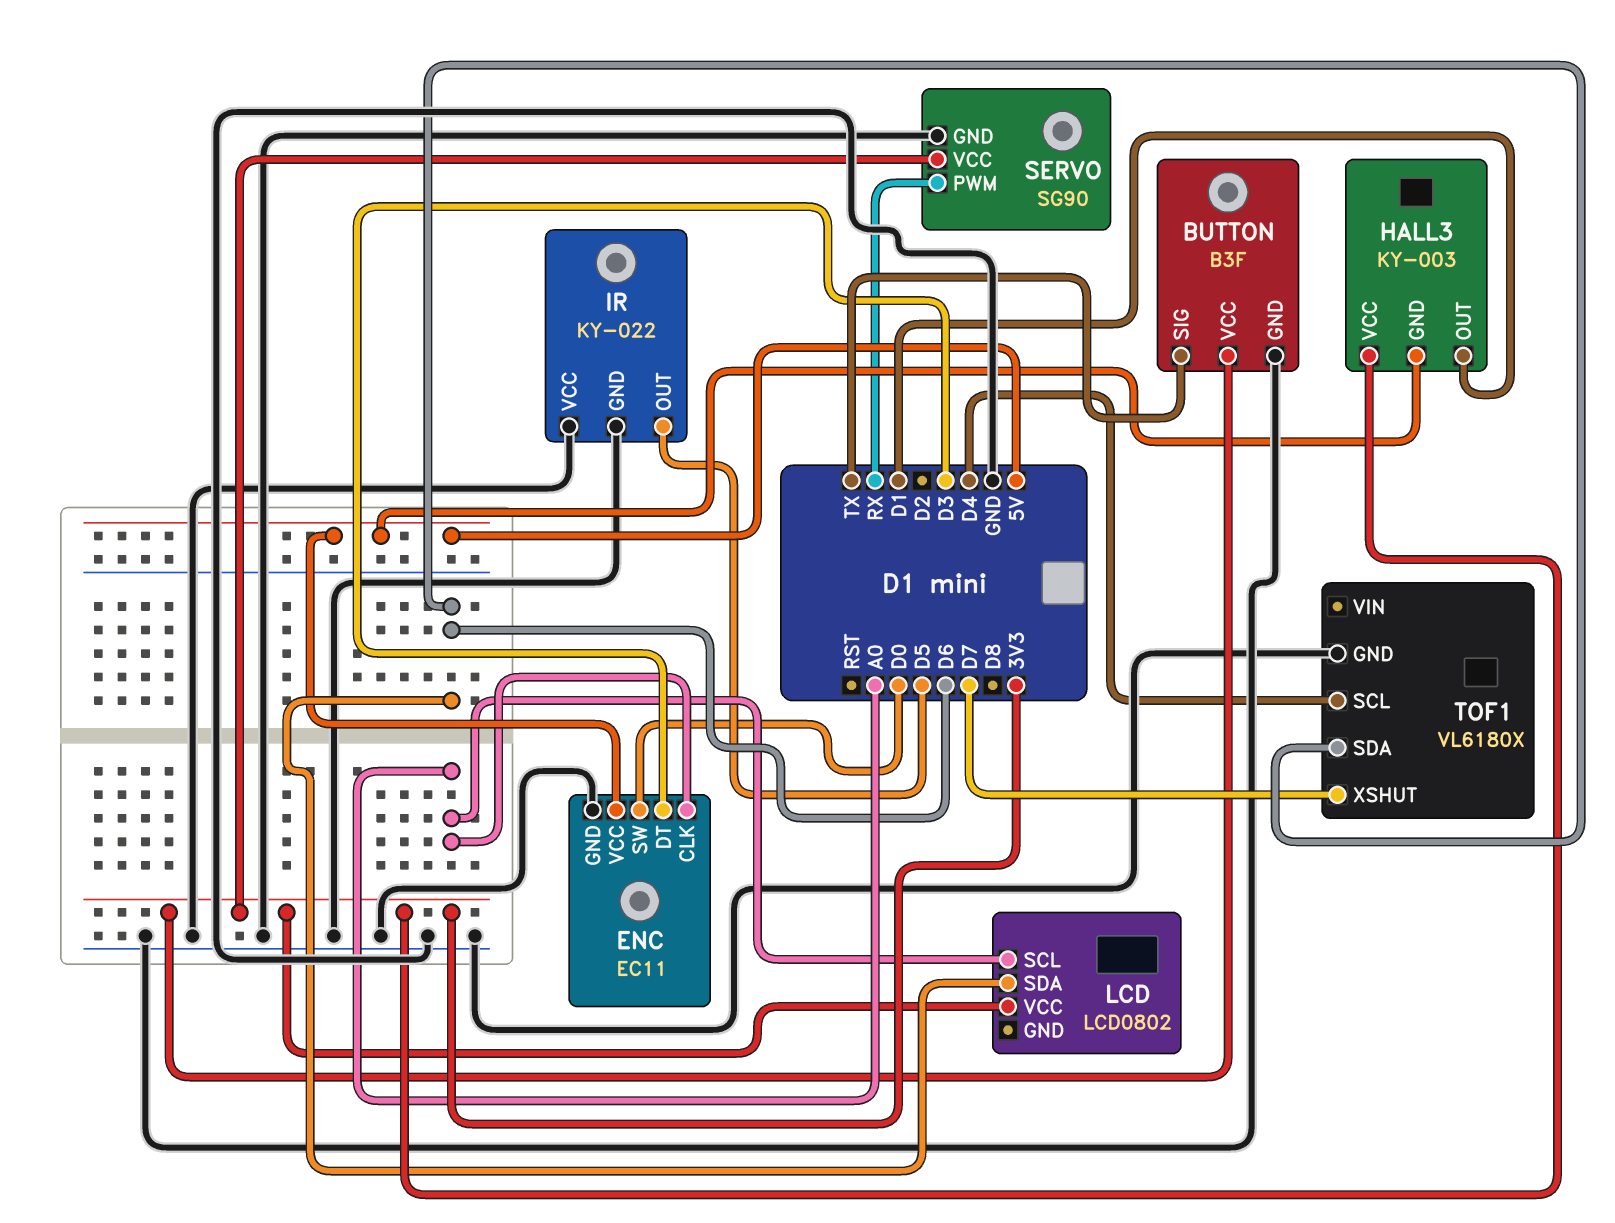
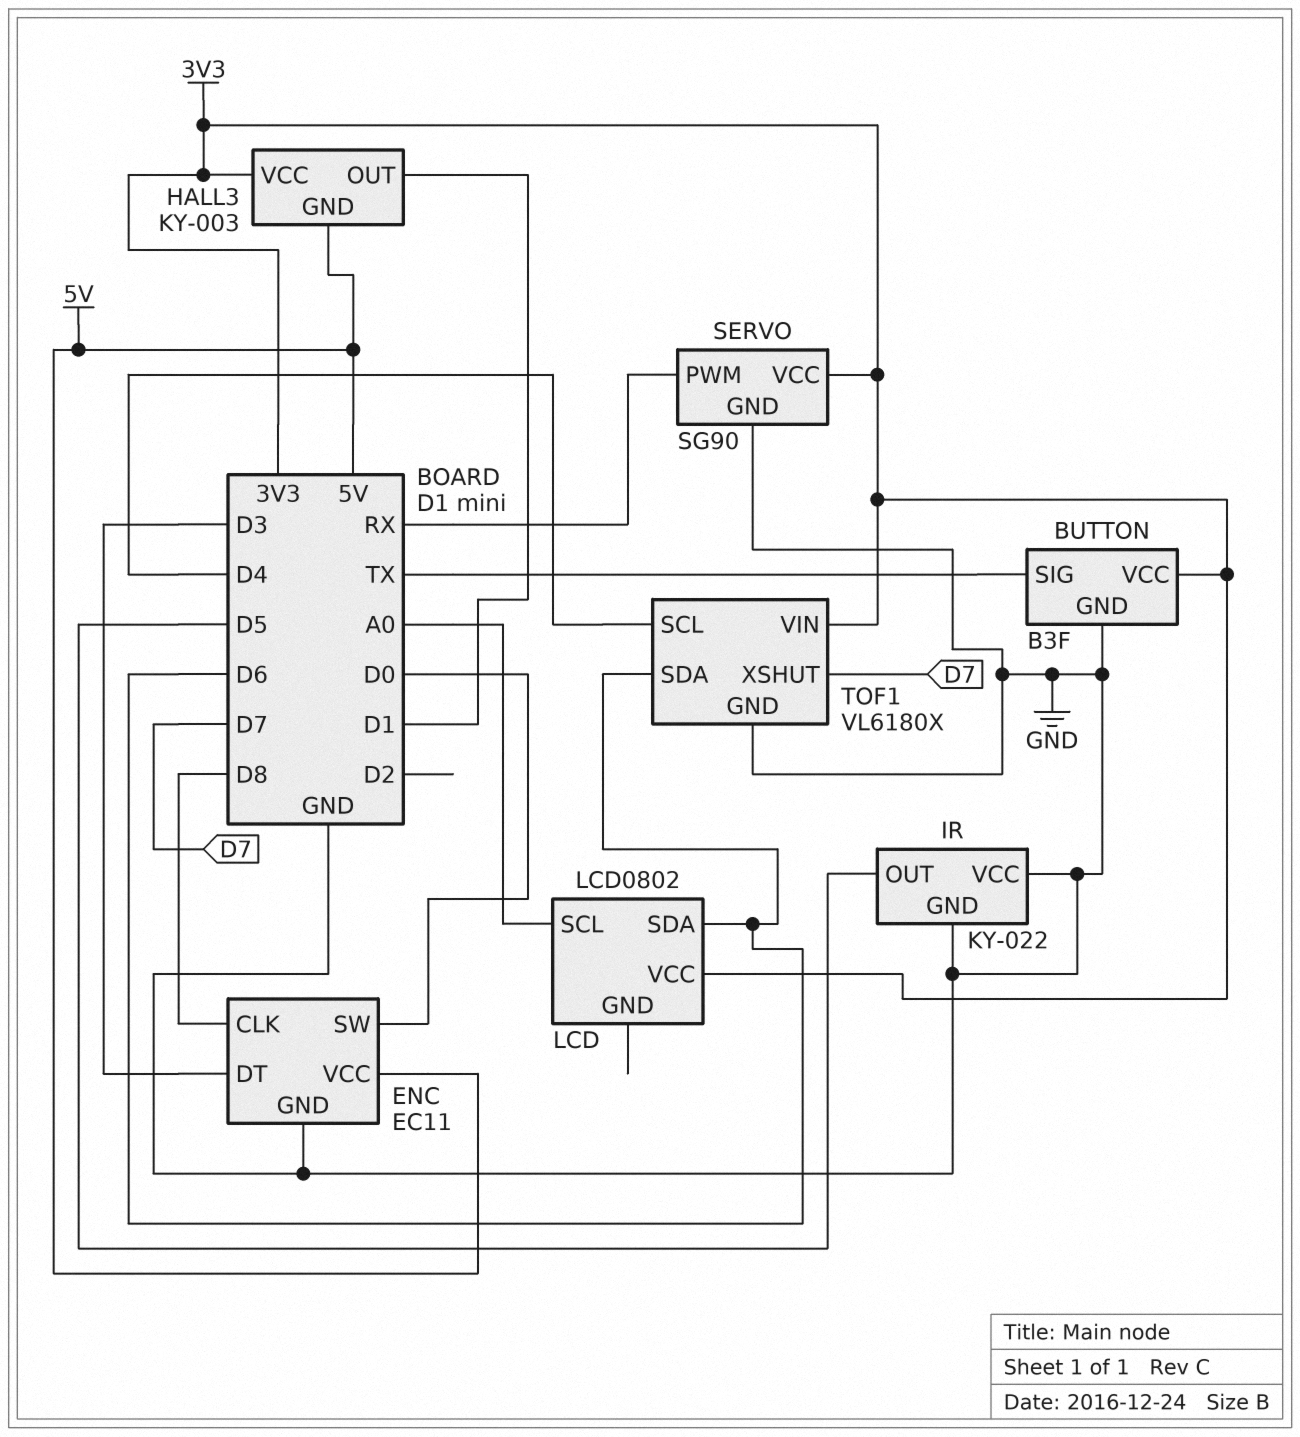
ENC pin CLK: A0 -> D8
TOF1 pin VIN: none -> 3V3

